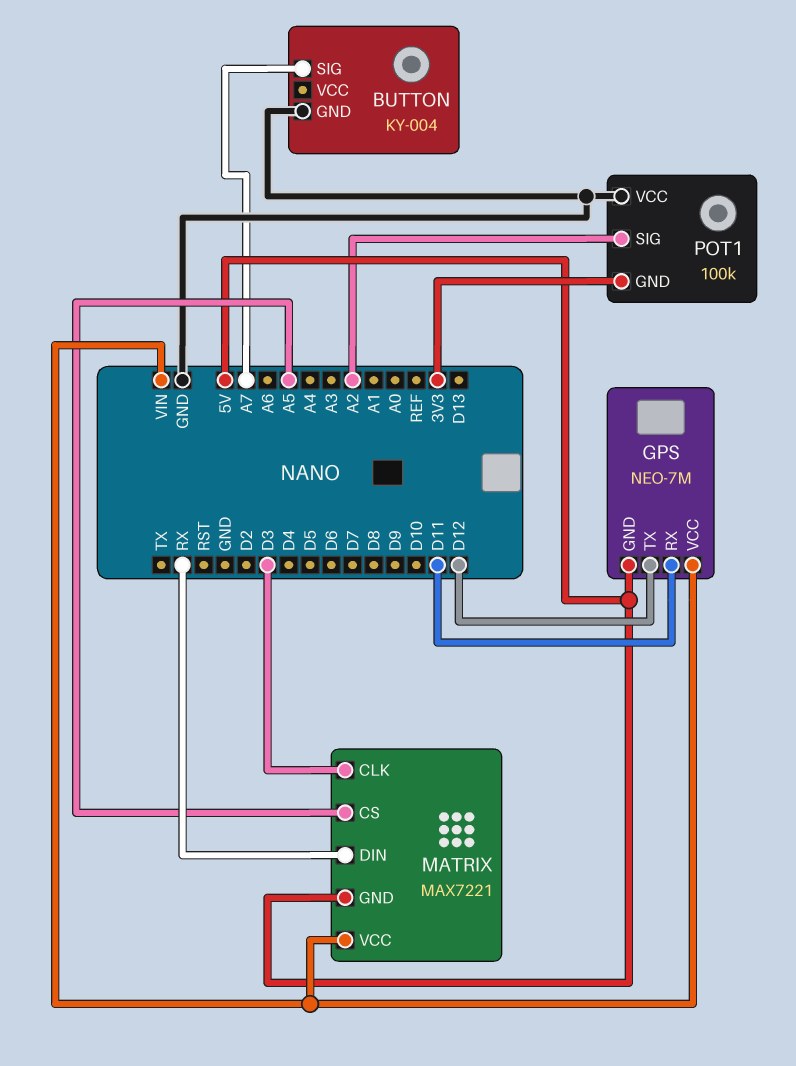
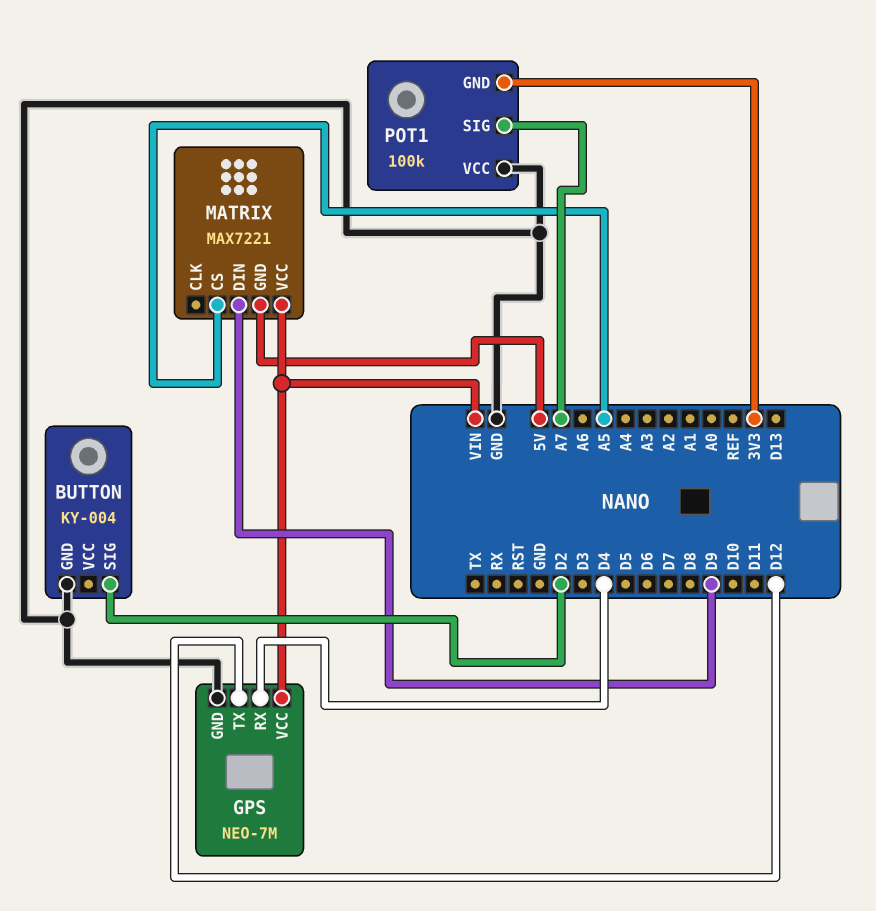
BUTTON pin SIG: A7 -> D2
GPS pin GND: 5V -> GND
GPS pin RX: D11 -> D4
MATRIX pin CLK: D3 -> none
MATRIX pin DIN: RX -> D9
POT1 pin SIG: A2 -> A7

